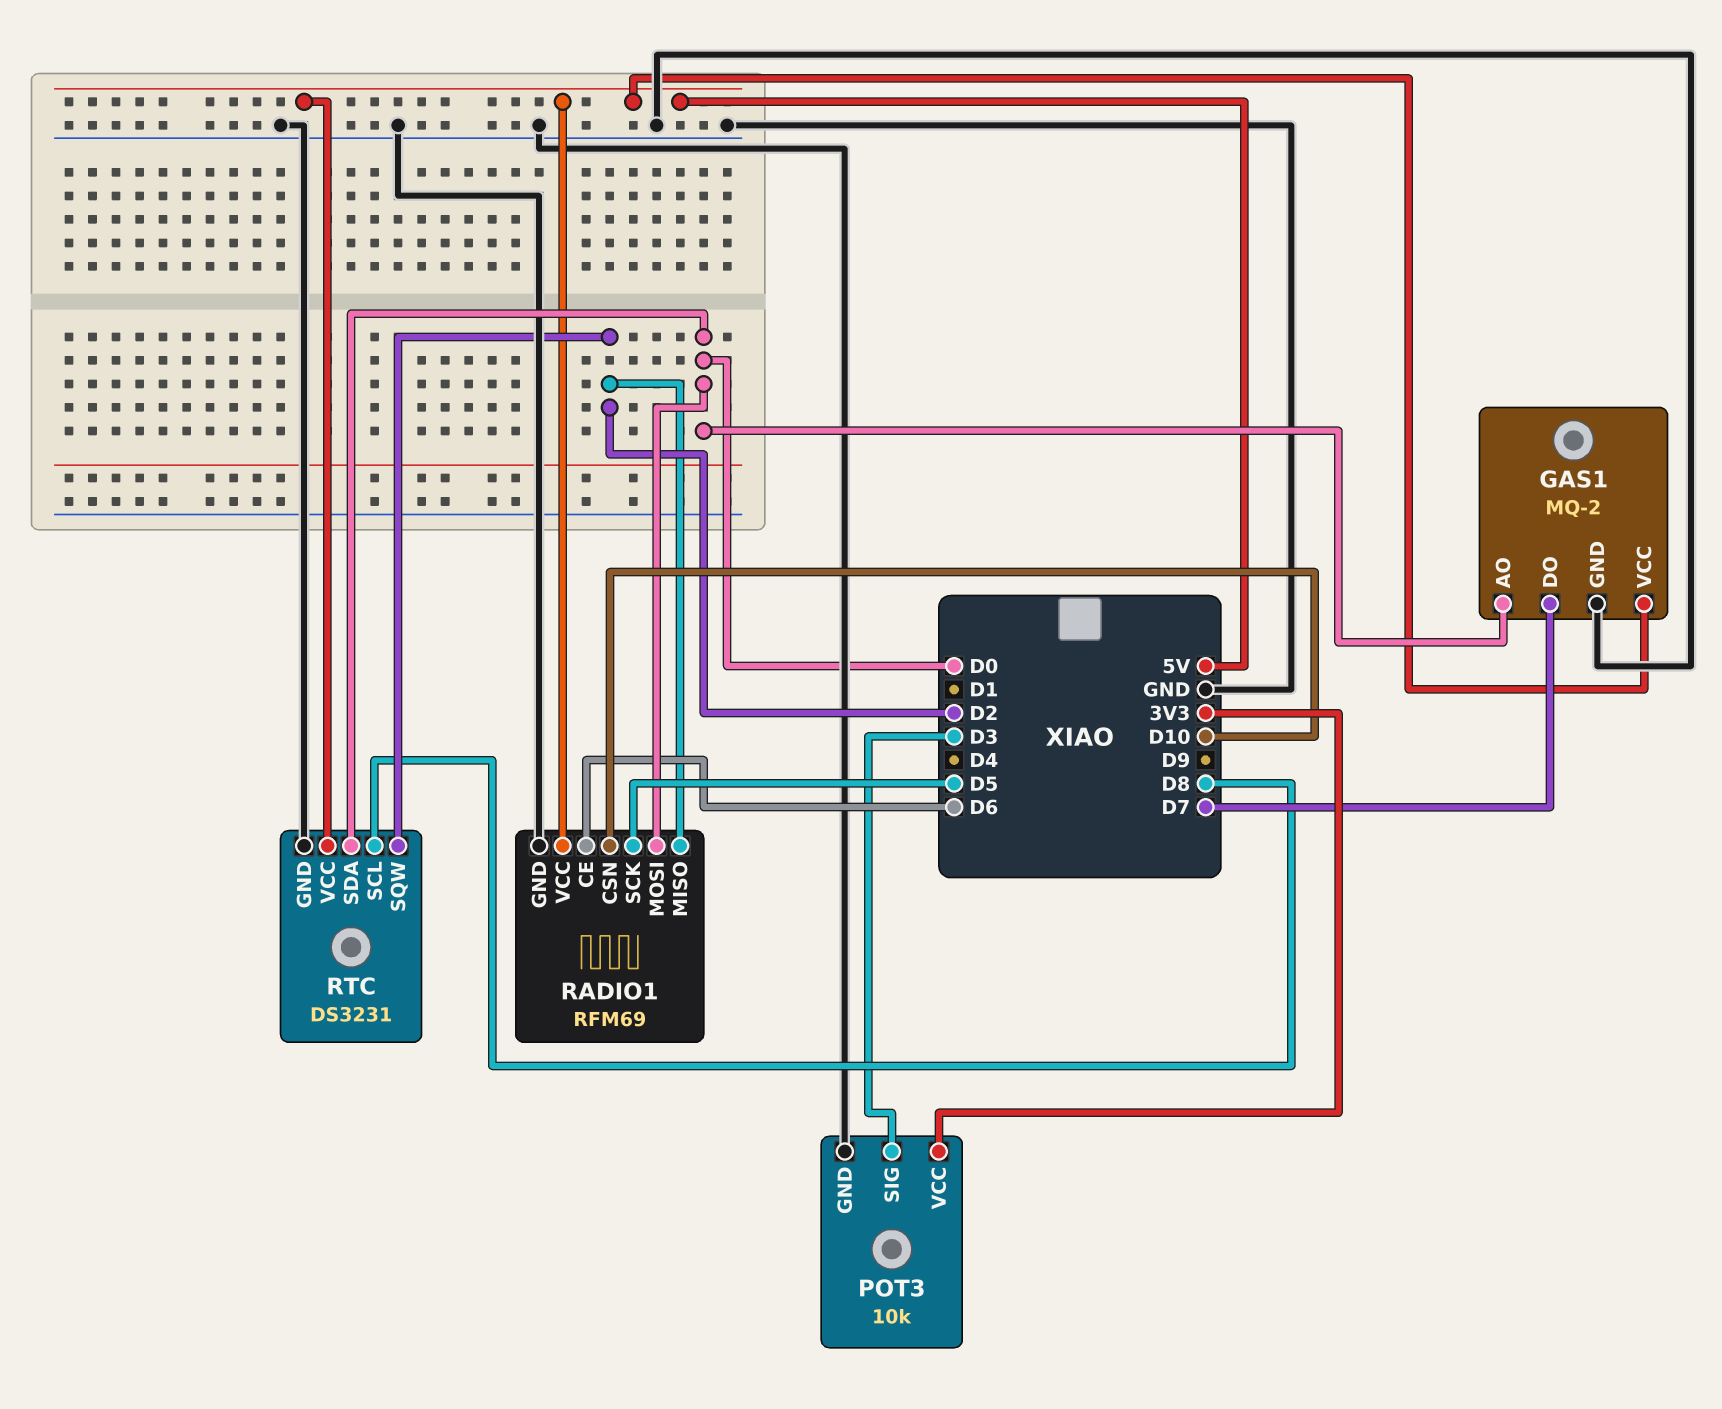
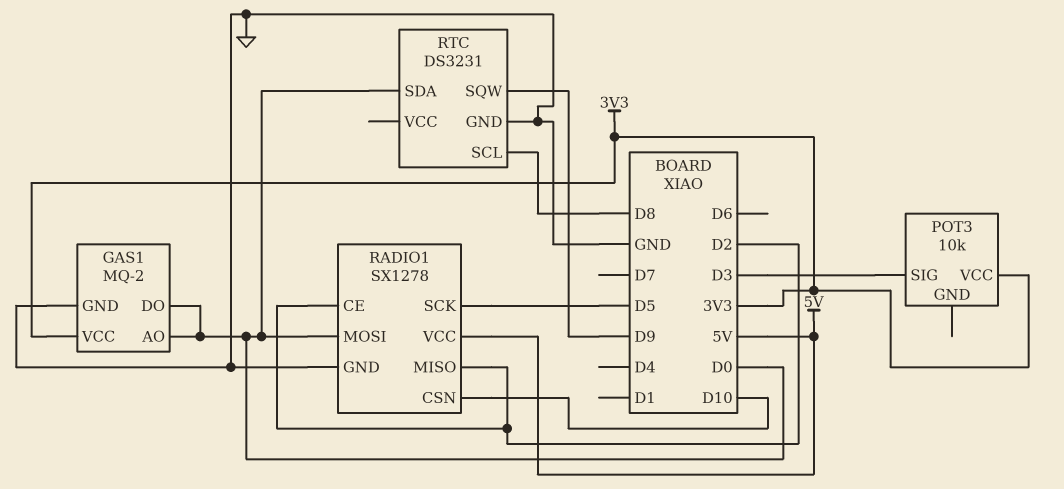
GAS1 pin DO: D7 -> D0
GAS1 pin VCC: 5V -> 3V3
POT3 pin GND: GND -> none
RADIO1: RFM69 -> SX1278
RADIO1 pin CE: D6 -> D2
RTC pin SQW: D2 -> D9
RTC pin VCC: 5V -> none

